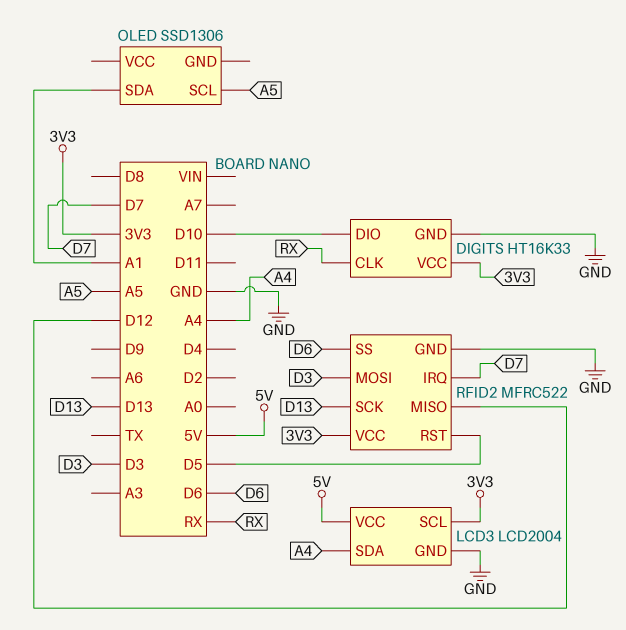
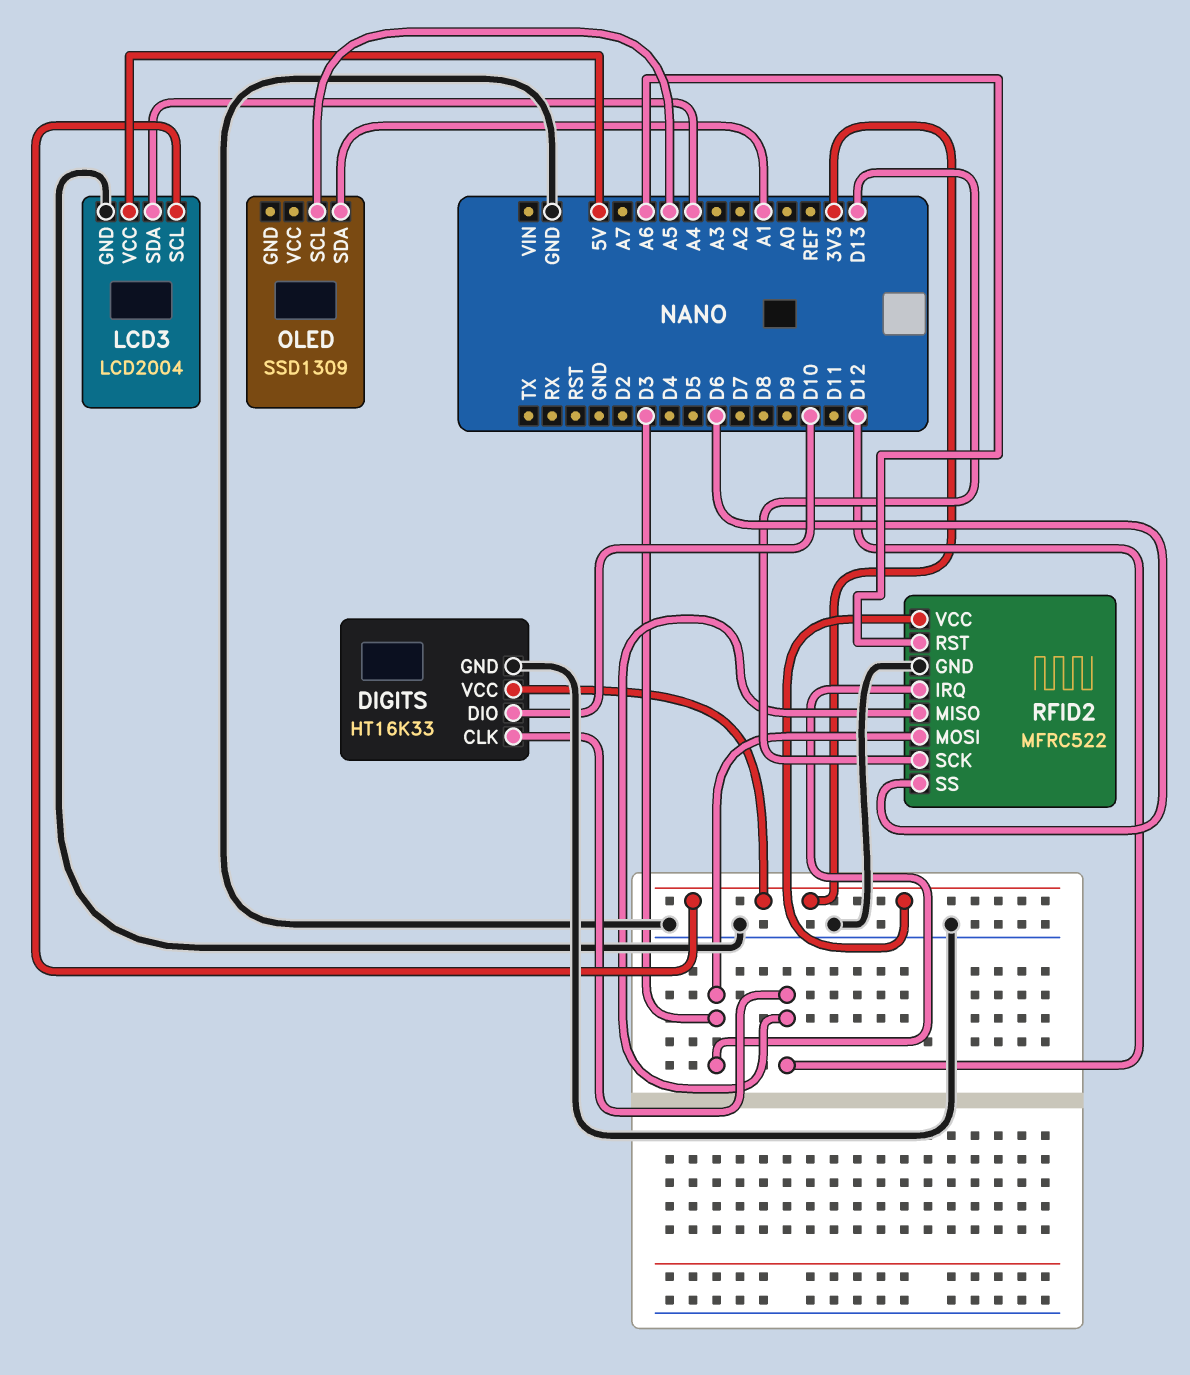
DIGITS pin CLK: RX -> D12
OLED: SSD1306 -> SSD1309
RFID2 pin IRQ: D7 -> D3
RFID2 pin RST: D5 -> A6

